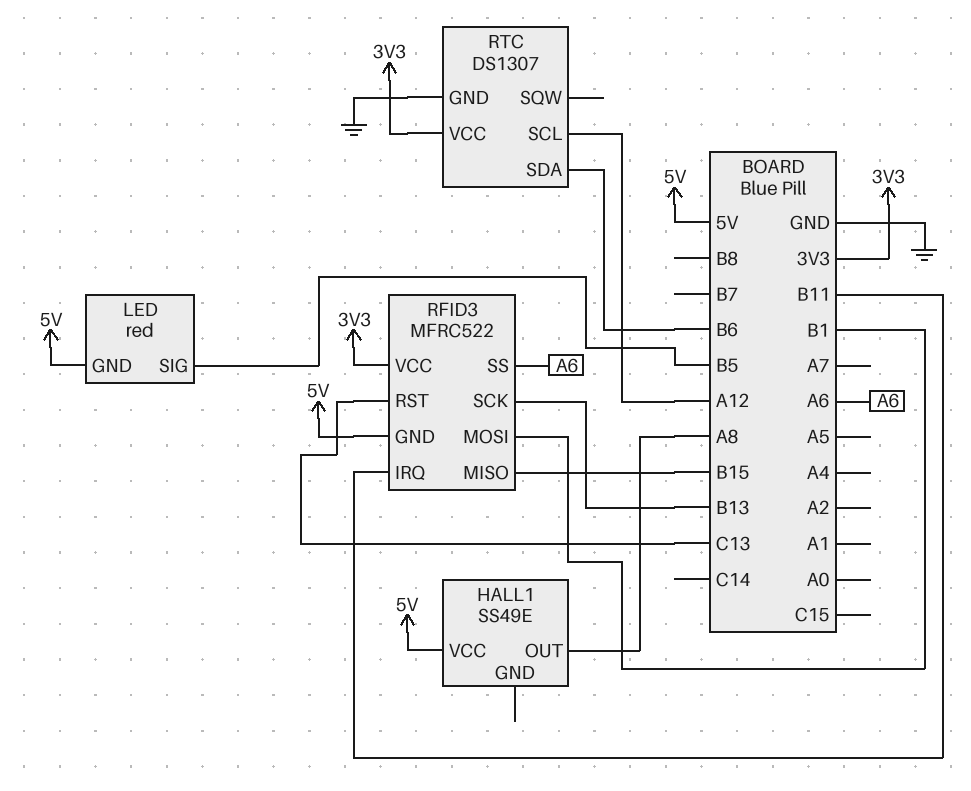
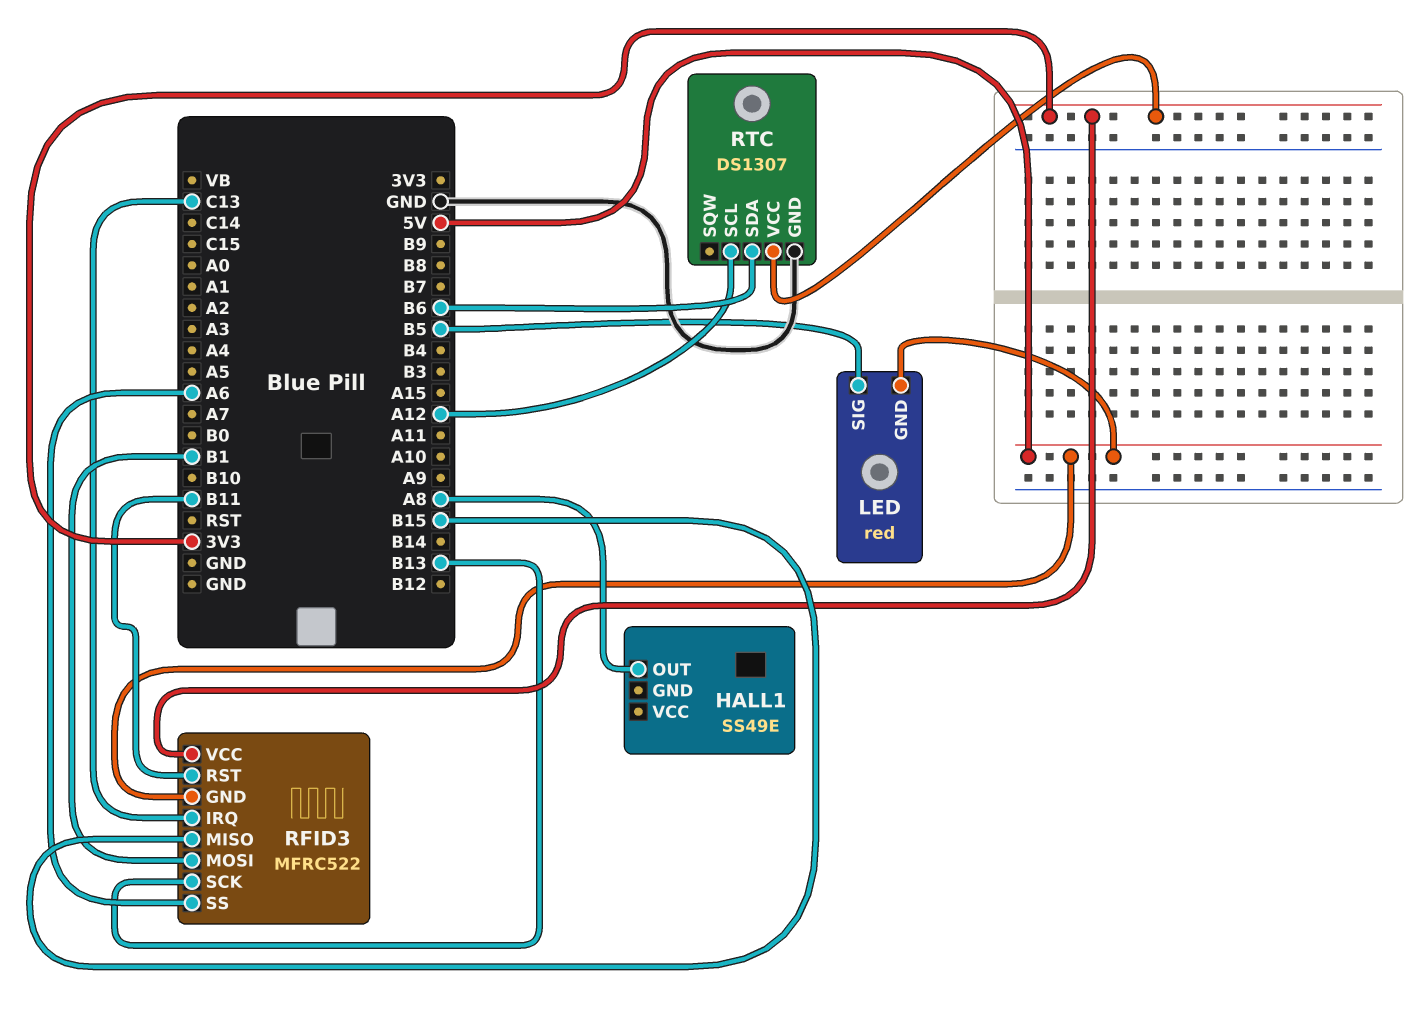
HALL1 pin VCC: 5V -> none
RFID3 pin IRQ: B11 -> C13
RFID3 pin RST: C13 -> B11

